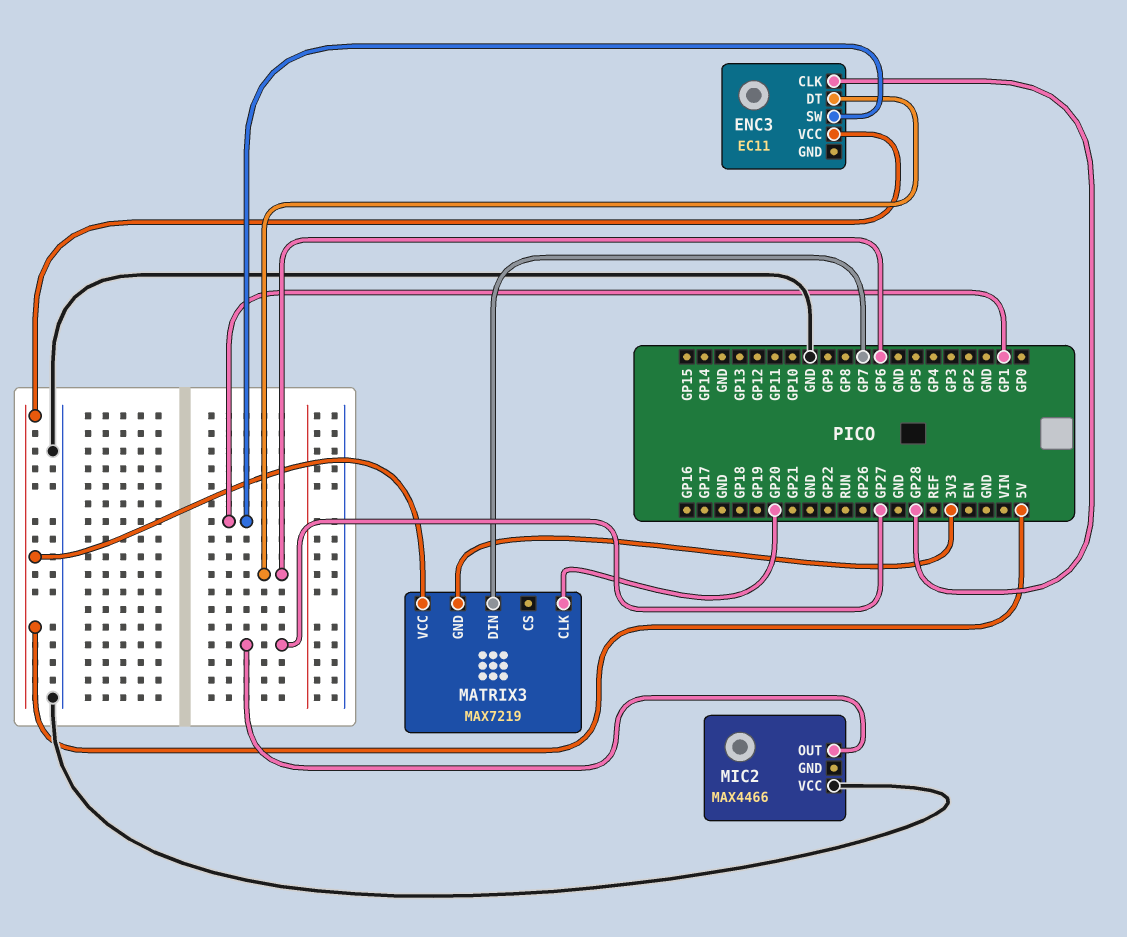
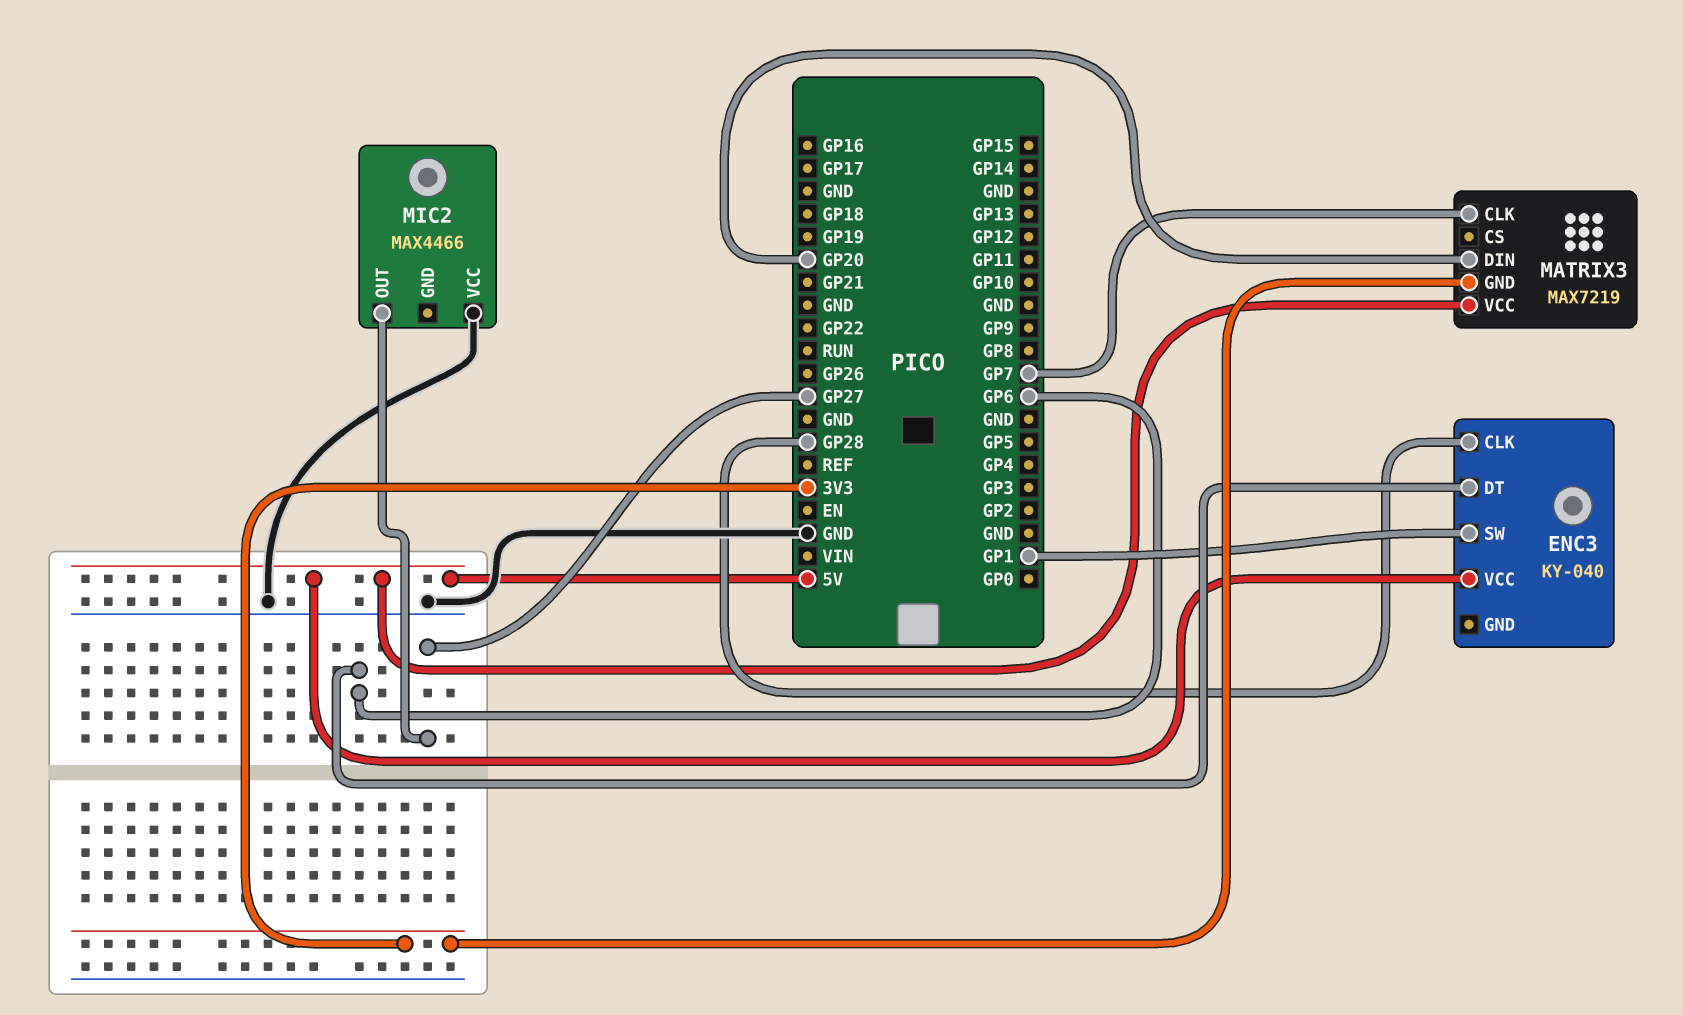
ENC3: EC11 -> KY-040
MATRIX3 pin CLK: GP20 -> GP7
MATRIX3 pin DIN: GP7 -> GP20

